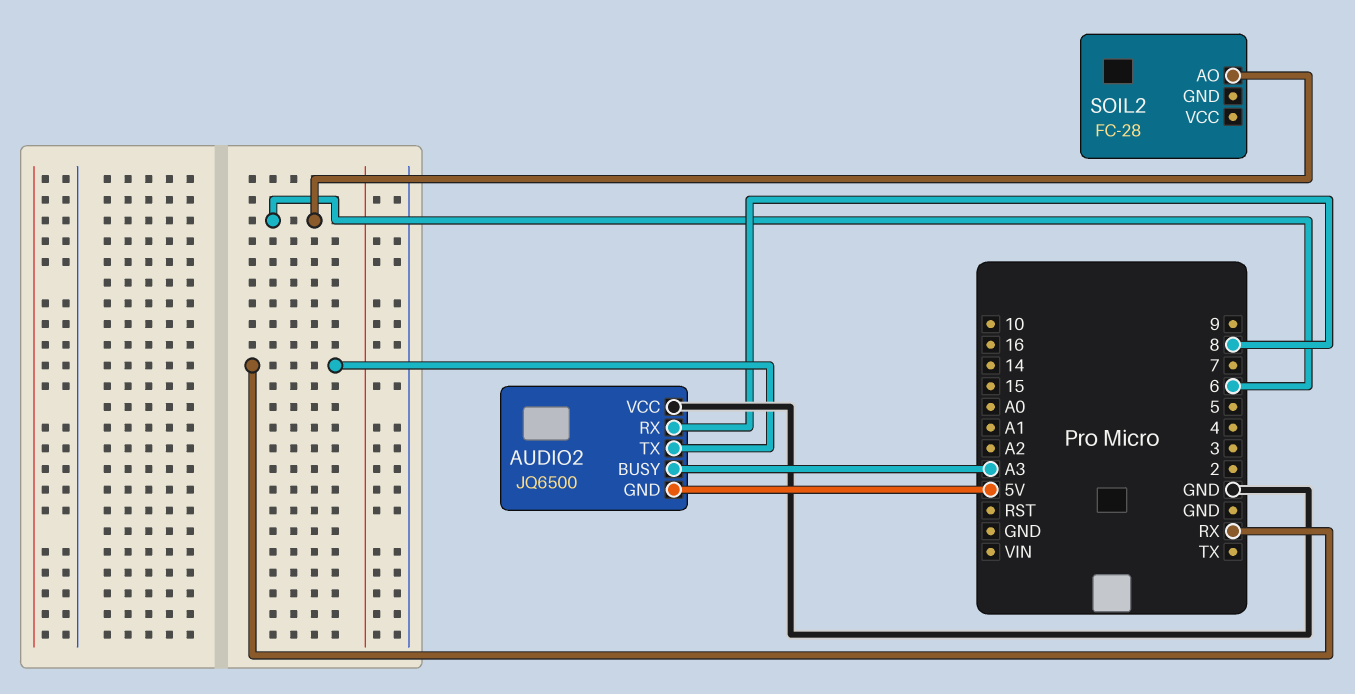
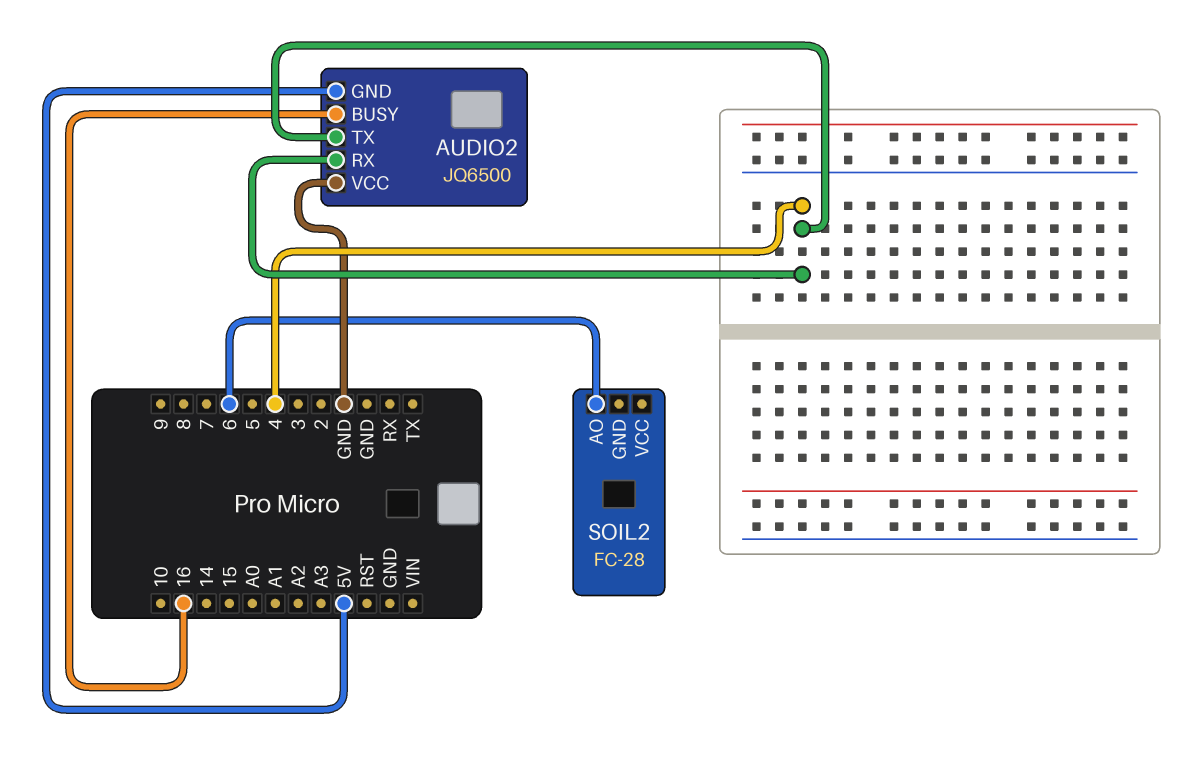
AUDIO2 pin BUSY: A3 -> 16
AUDIO2 pin RX: 8 -> 4
AUDIO2 pin TX: RX -> 4

